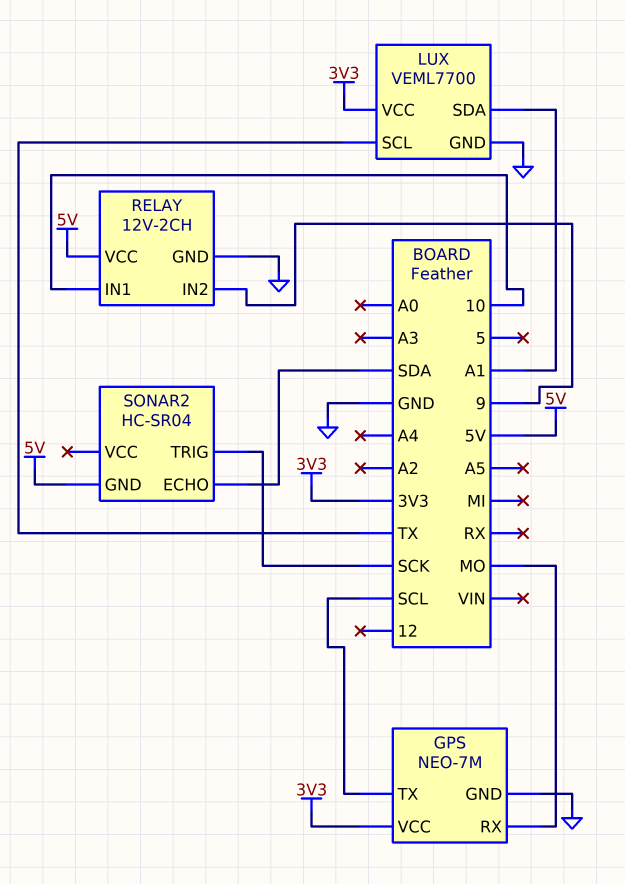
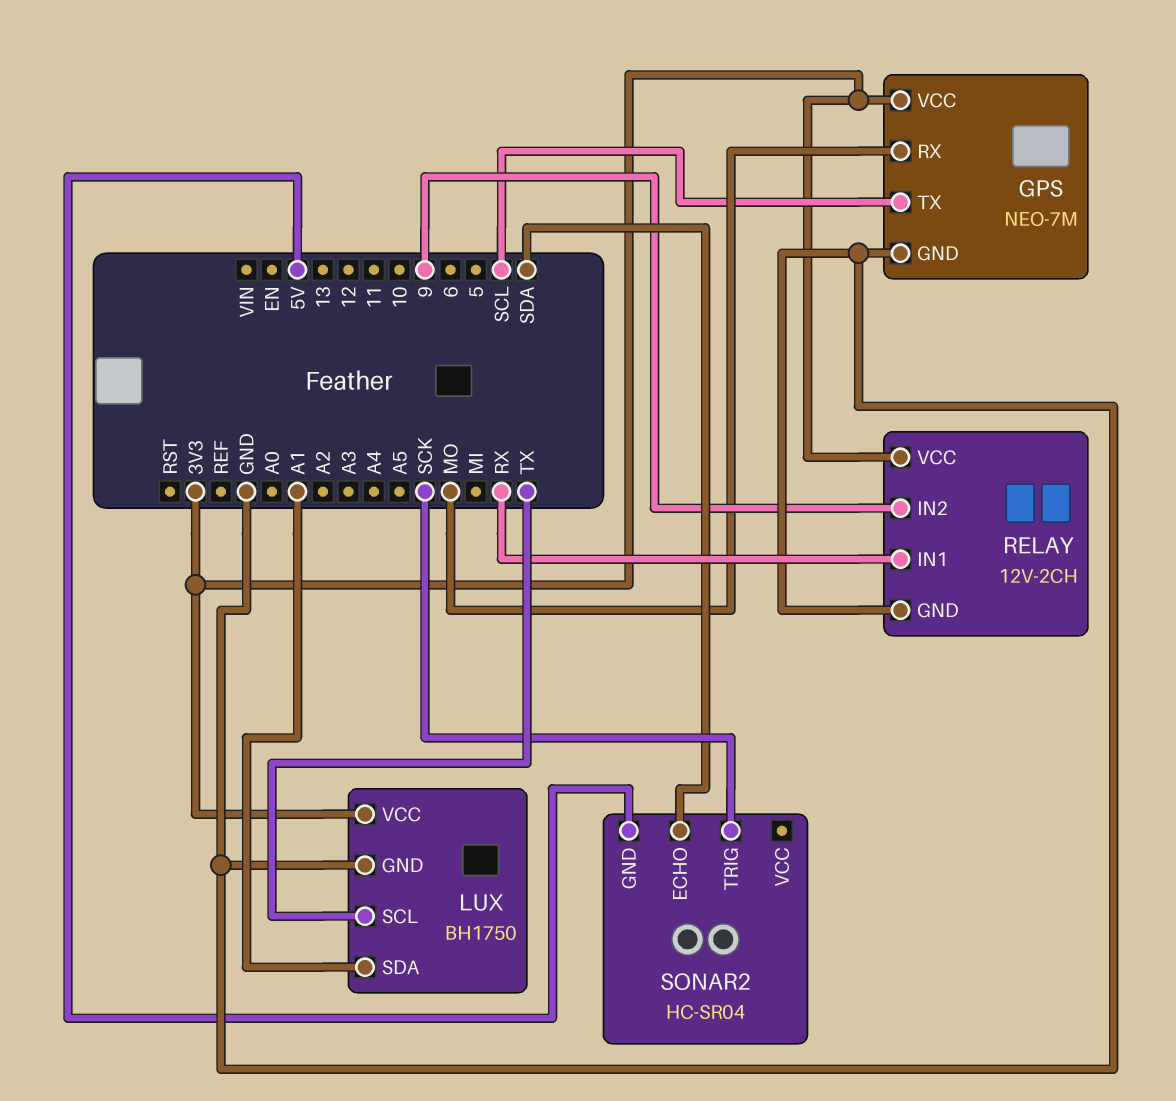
LUX: VEML7700 -> BH1750
RELAY pin IN1: 10 -> RX
RELAY pin VCC: 5V -> 3V3

